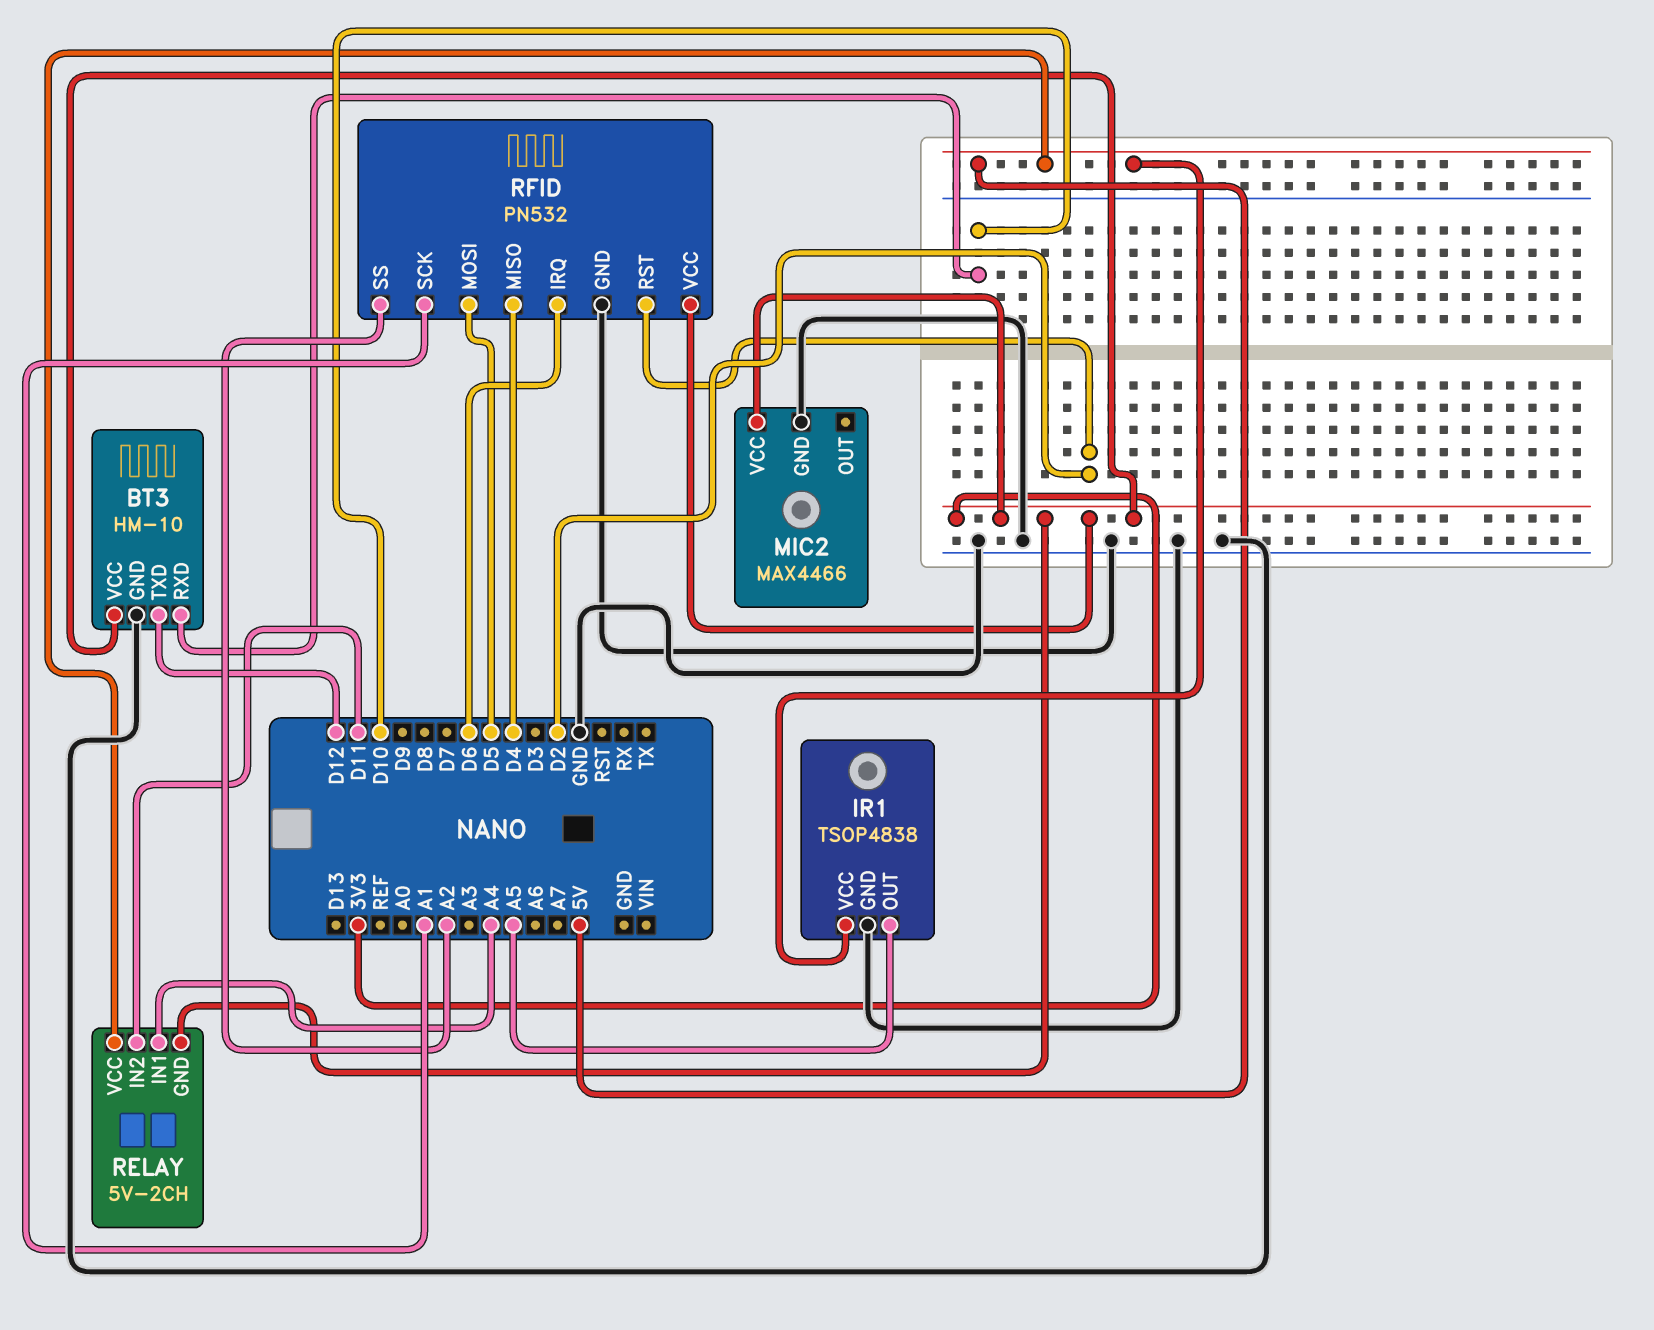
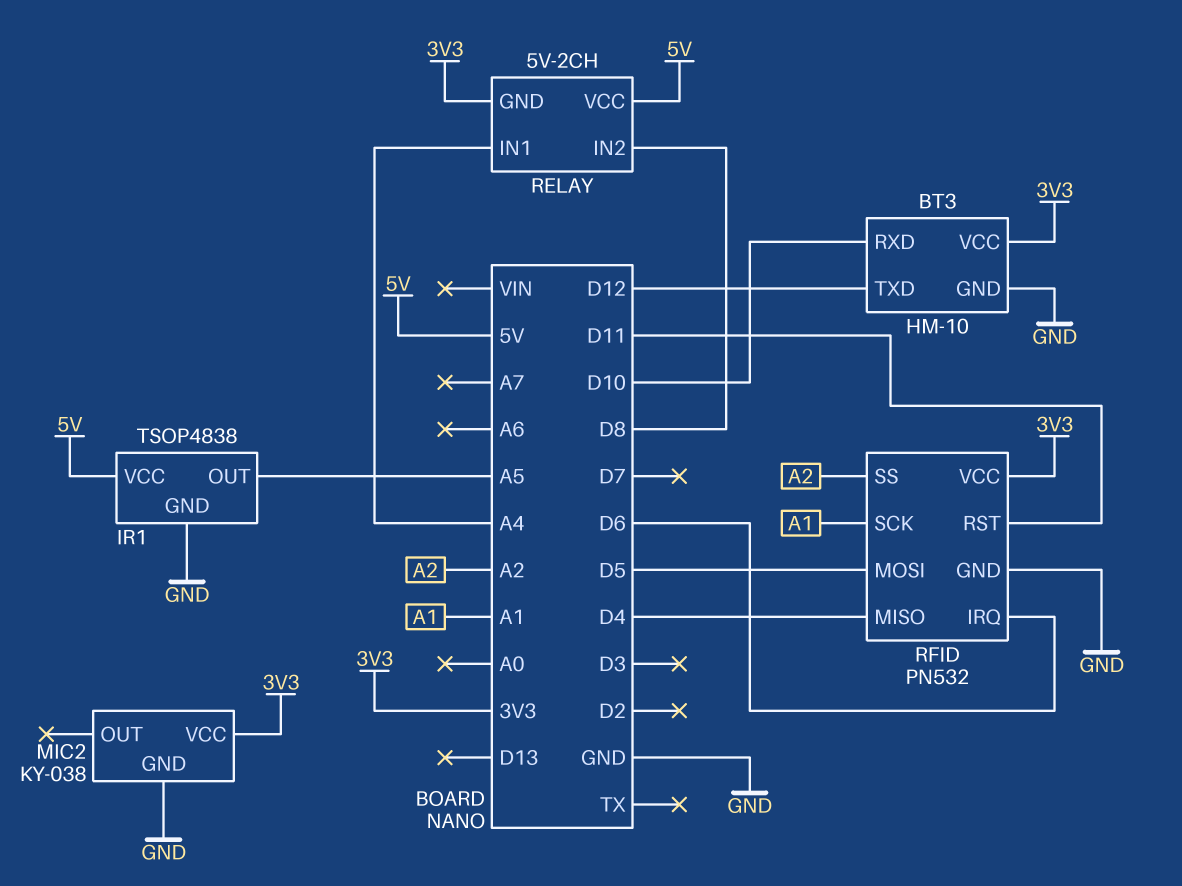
MIC2: MAX4466 -> KY-038
RELAY pin IN2: D11 -> D8
RFID pin RST: D2 -> D11

